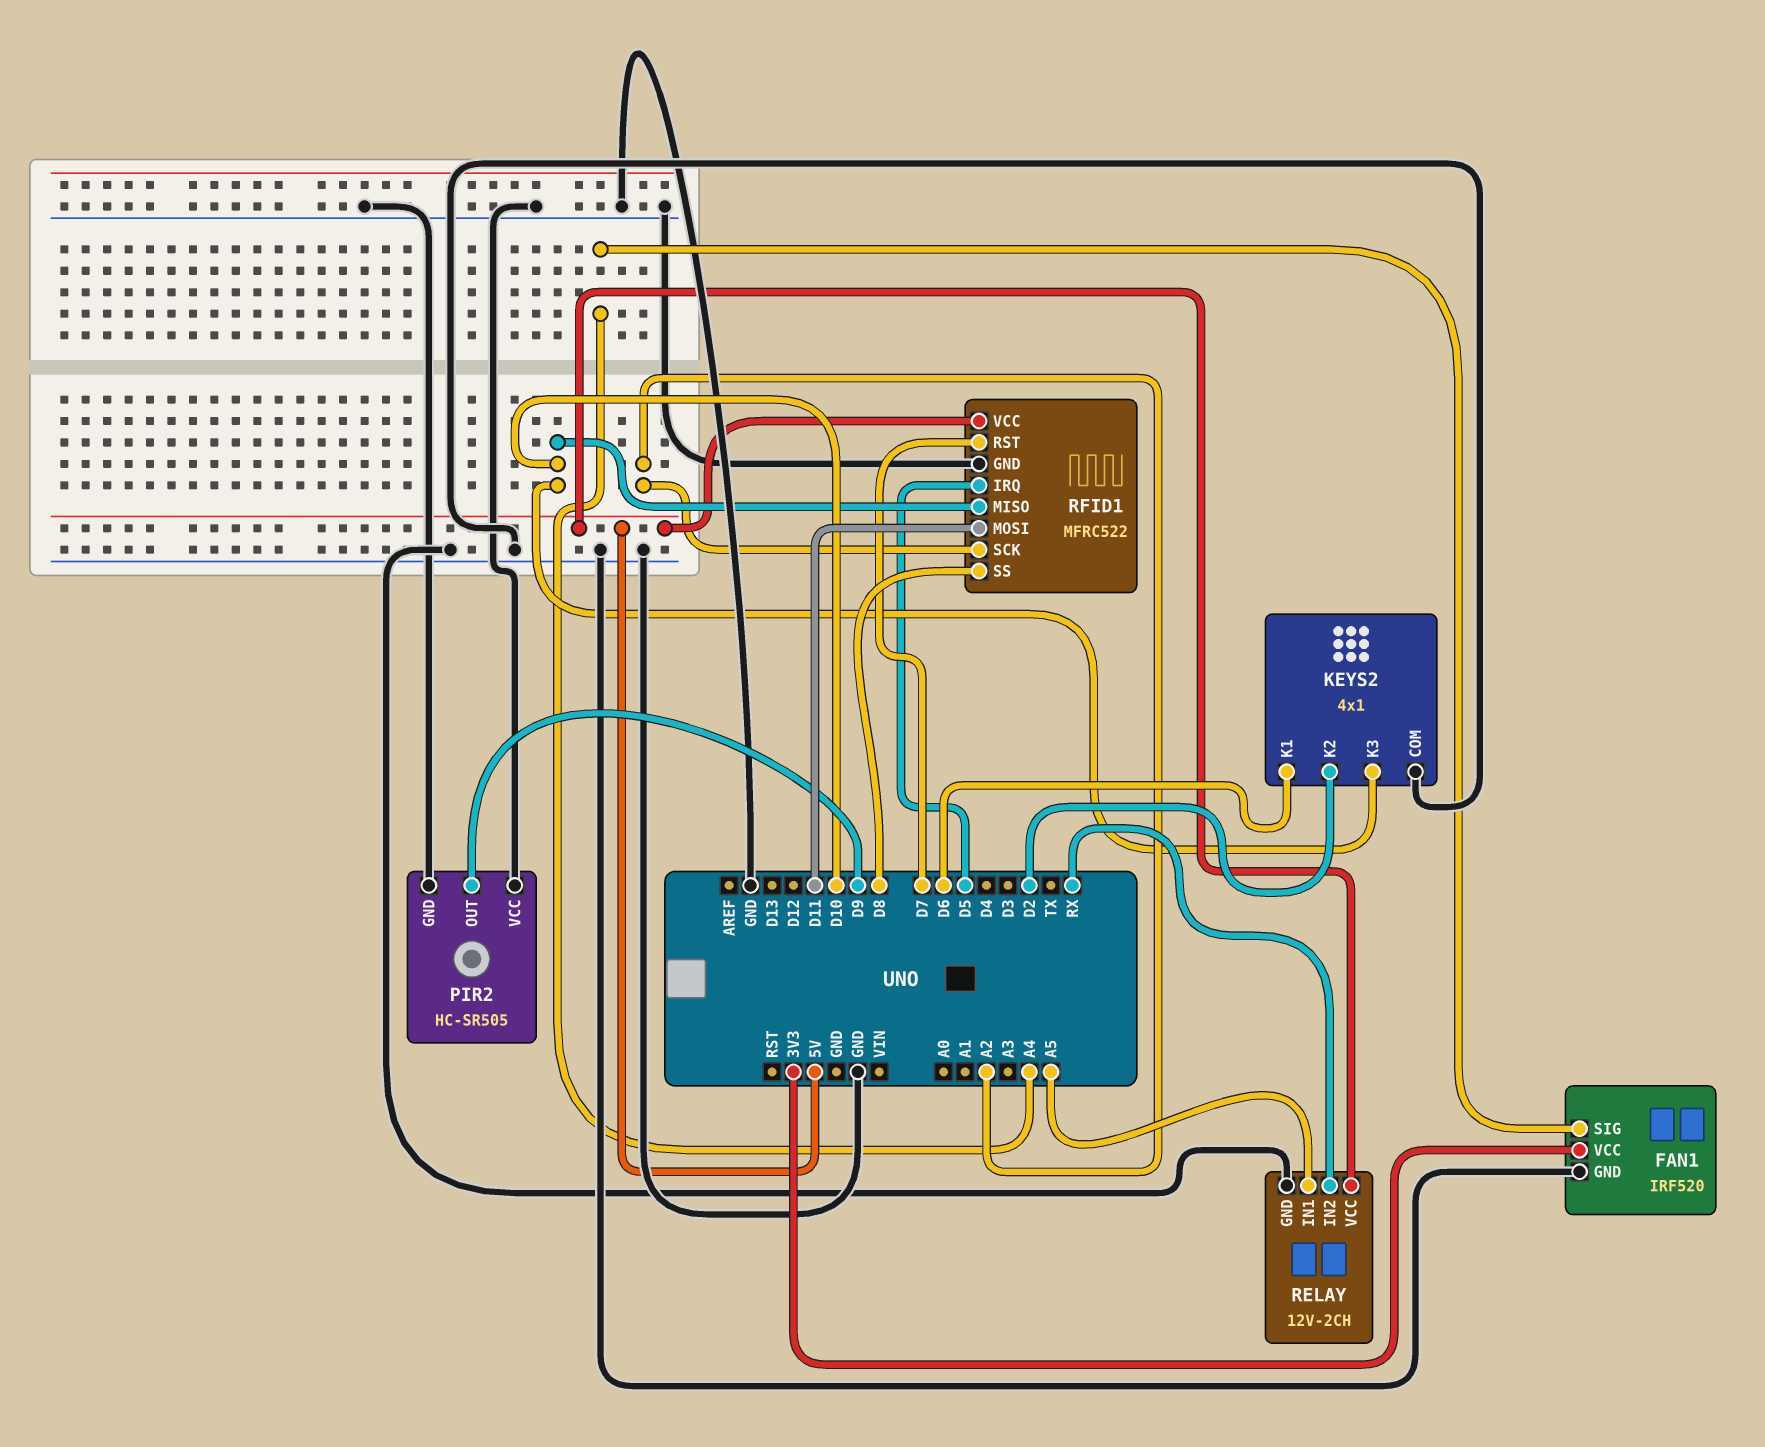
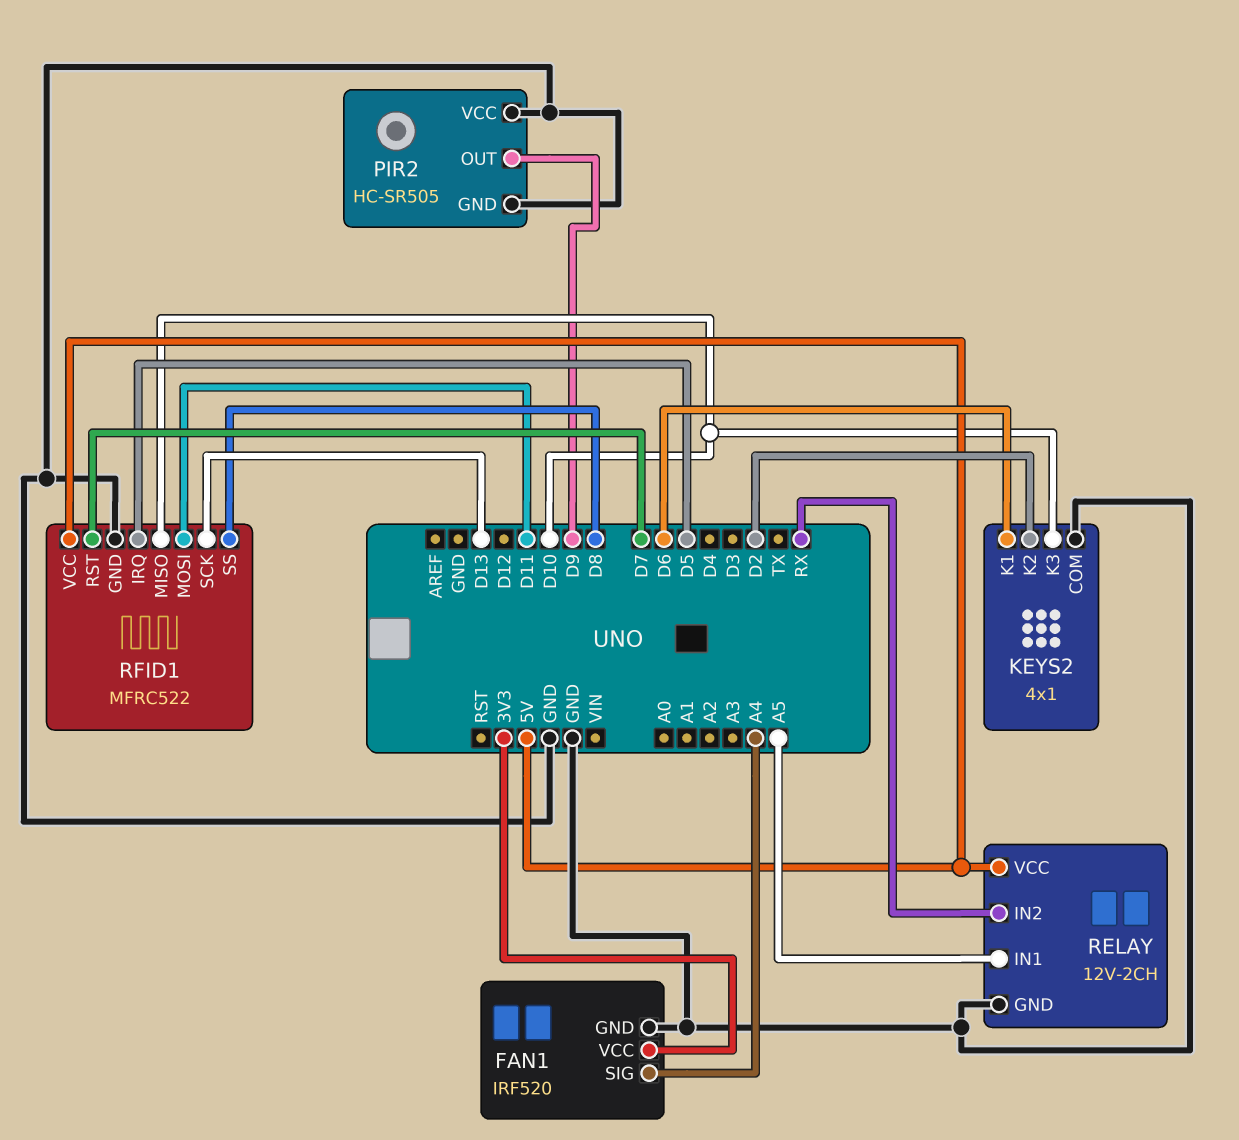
RFID1 pin SCK: A2 -> D13

